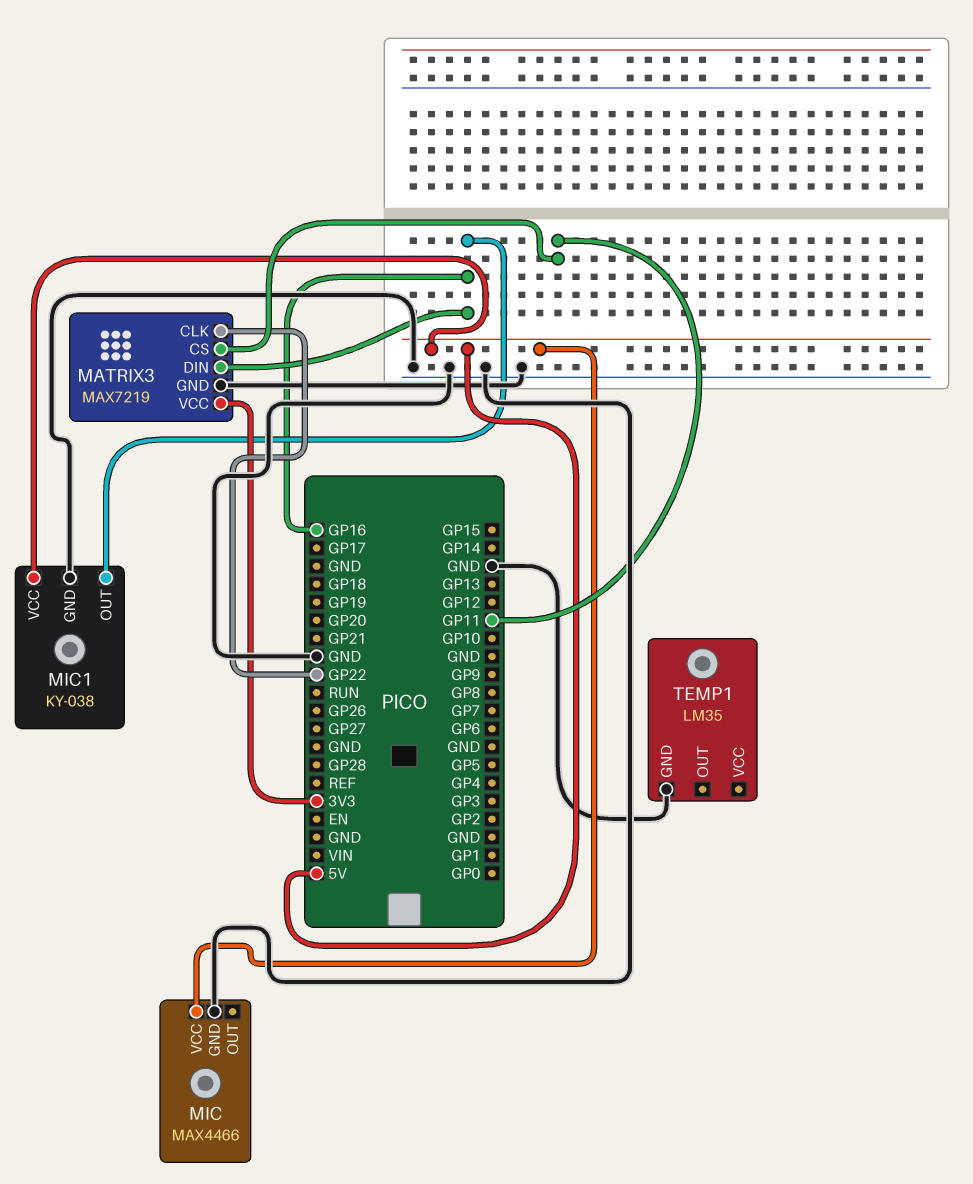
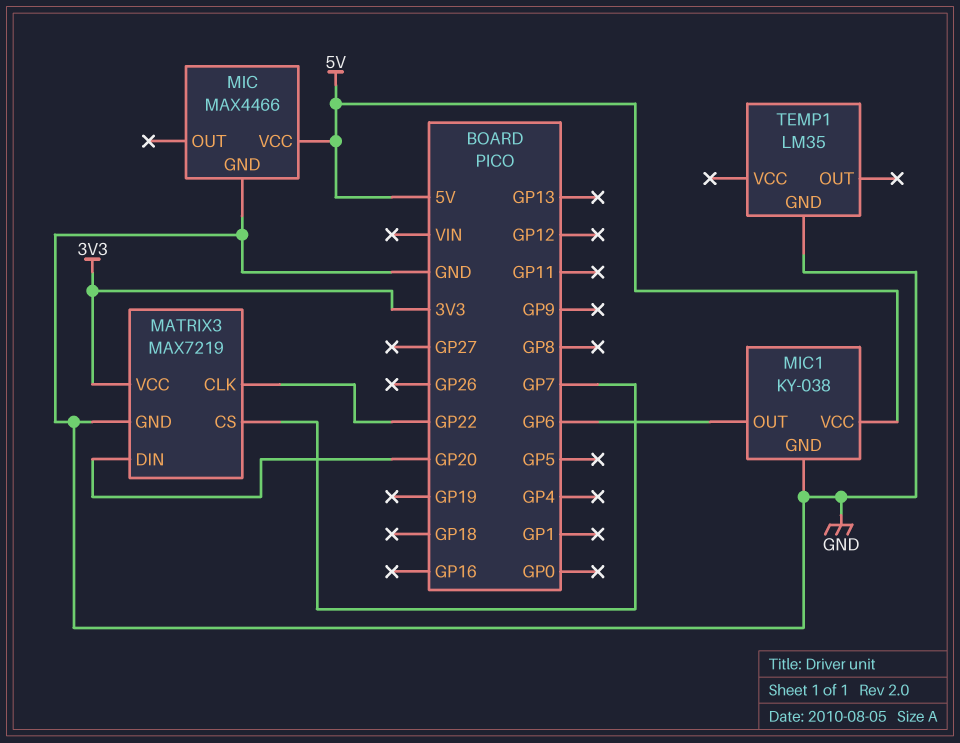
MATRIX3 pin CS: GP11 -> GP7
MATRIX3 pin DIN: GP16 -> GP20
MIC1 pin OUT: GP16 -> GP6

